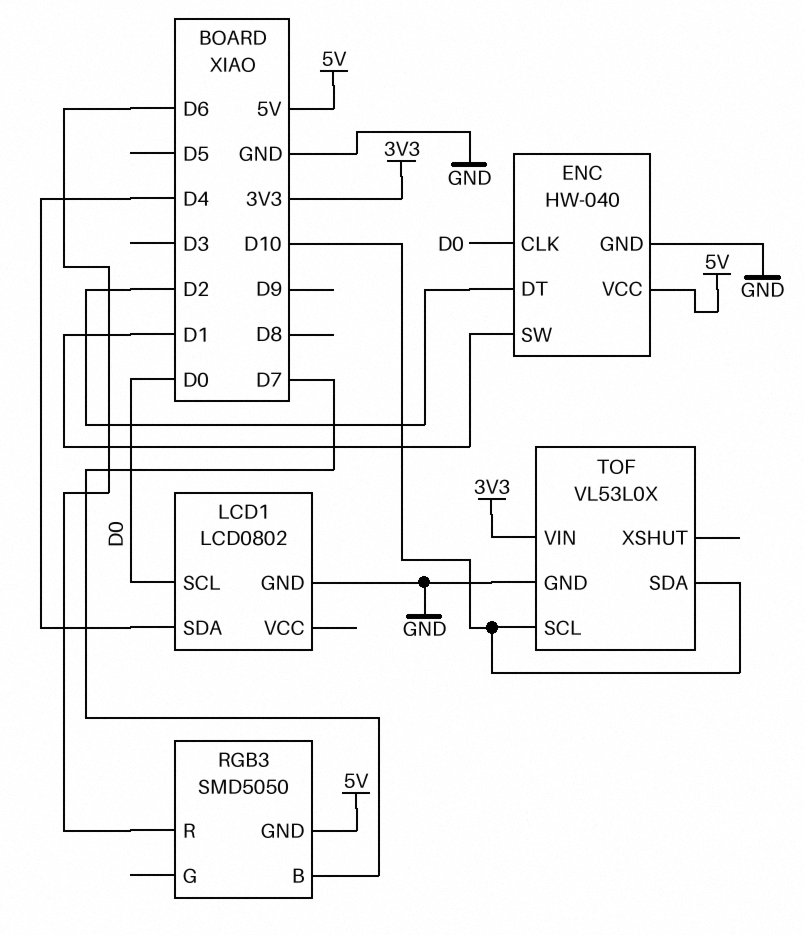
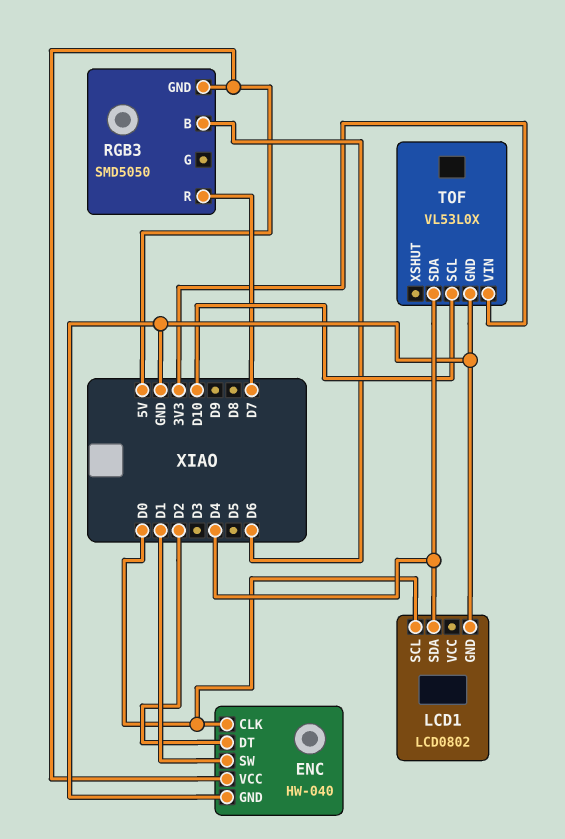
RGB3 pin B: D7 -> D6
RGB3 pin R: D6 -> D7
TOF pin SDA: D10 -> D4

